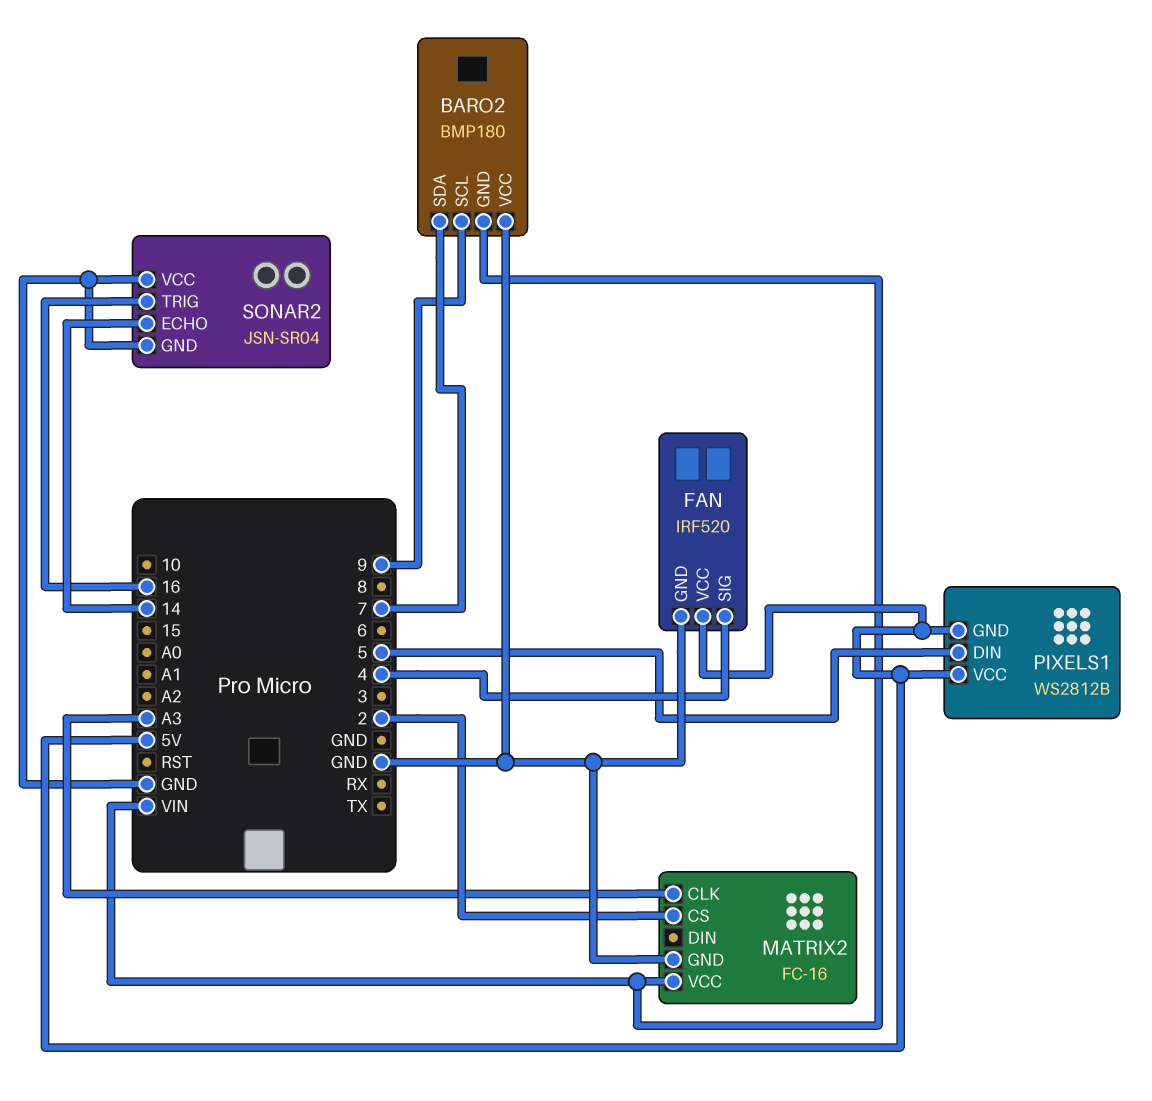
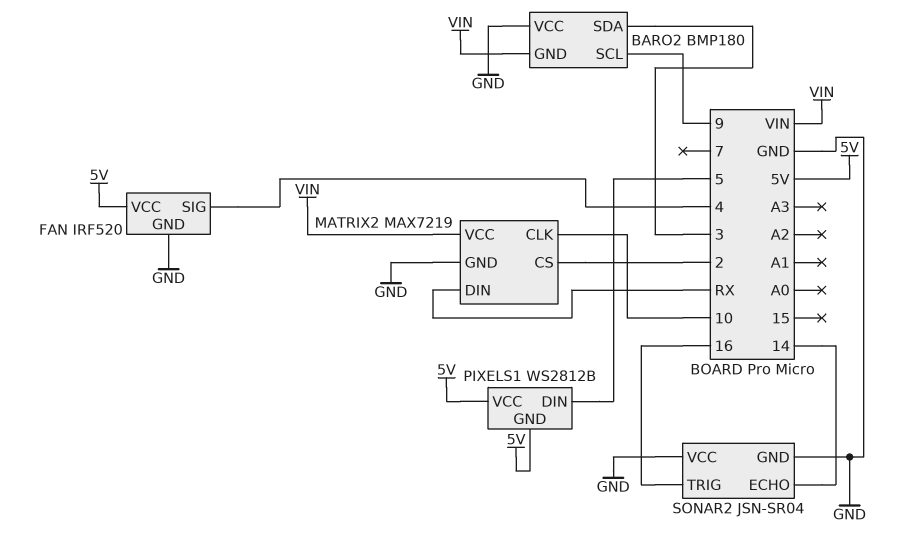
BARO2 pin SDA: 7 -> 3
MATRIX2: FC-16 -> MAX7219
MATRIX2 pin CLK: A3 -> 10
MATRIX2 pin DIN: none -> RX

